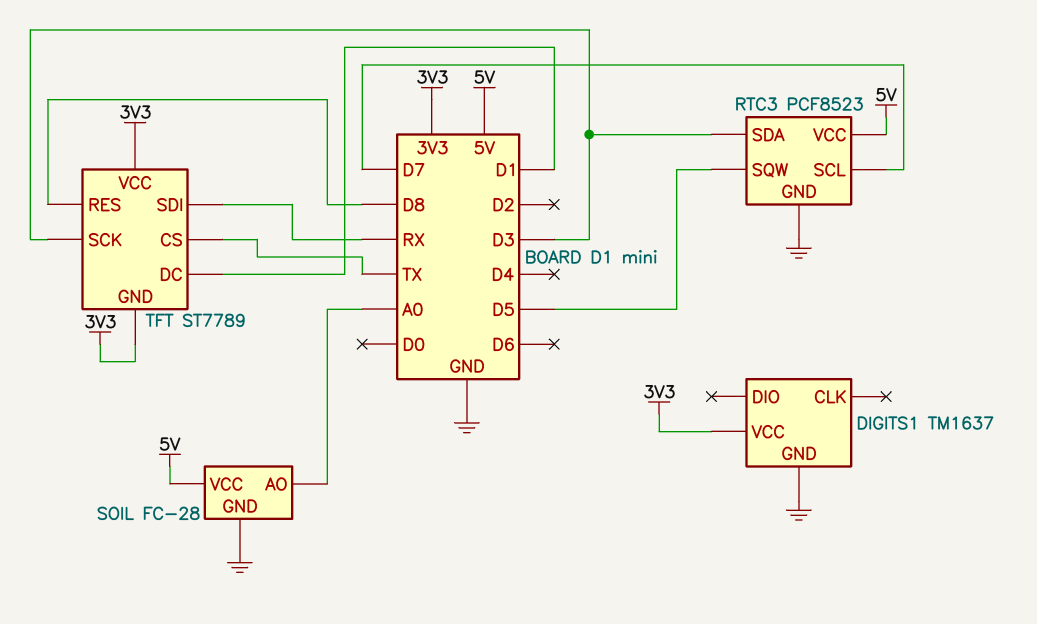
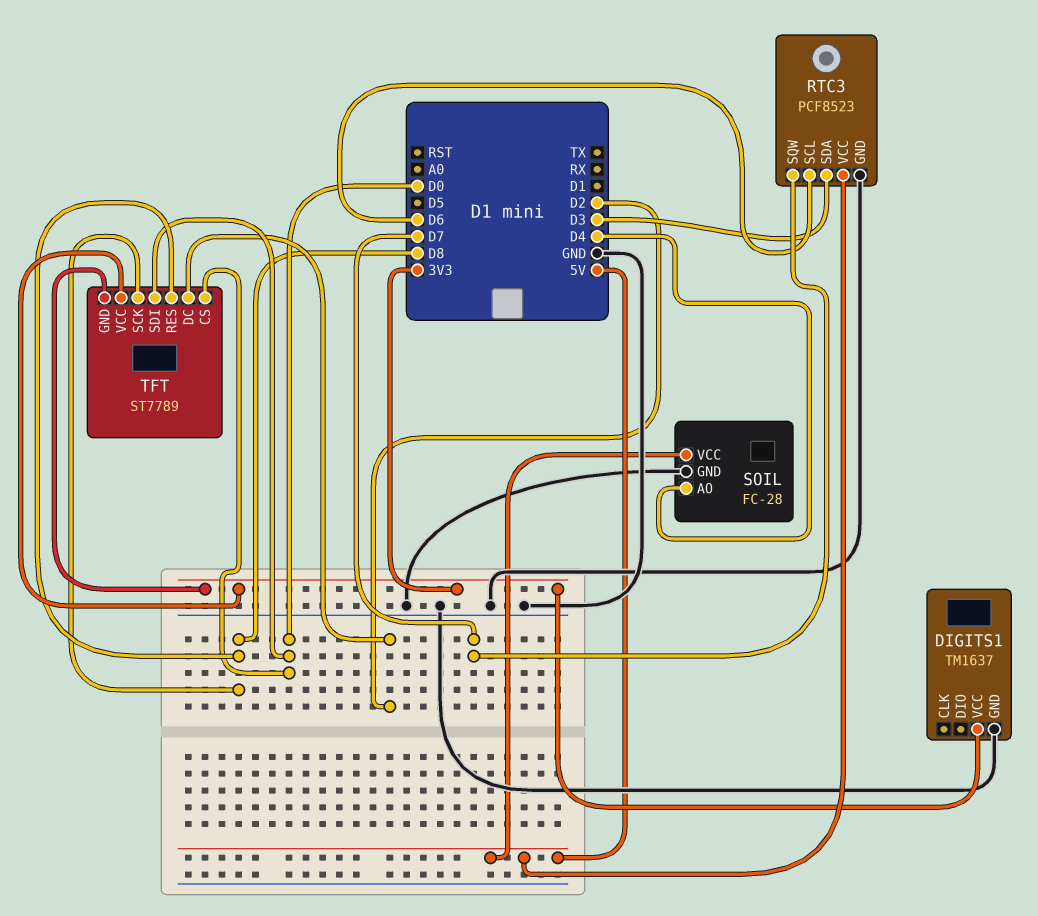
RTC3 pin SCL: D7 -> D6
RTC3 pin SQW: D5 -> D7
SOIL pin AO: A0 -> D4
TFT pin CS: TX -> D0
TFT pin DC: D1 -> D2
TFT pin SCK: D3 -> D8
TFT pin SDI: RX -> D0

